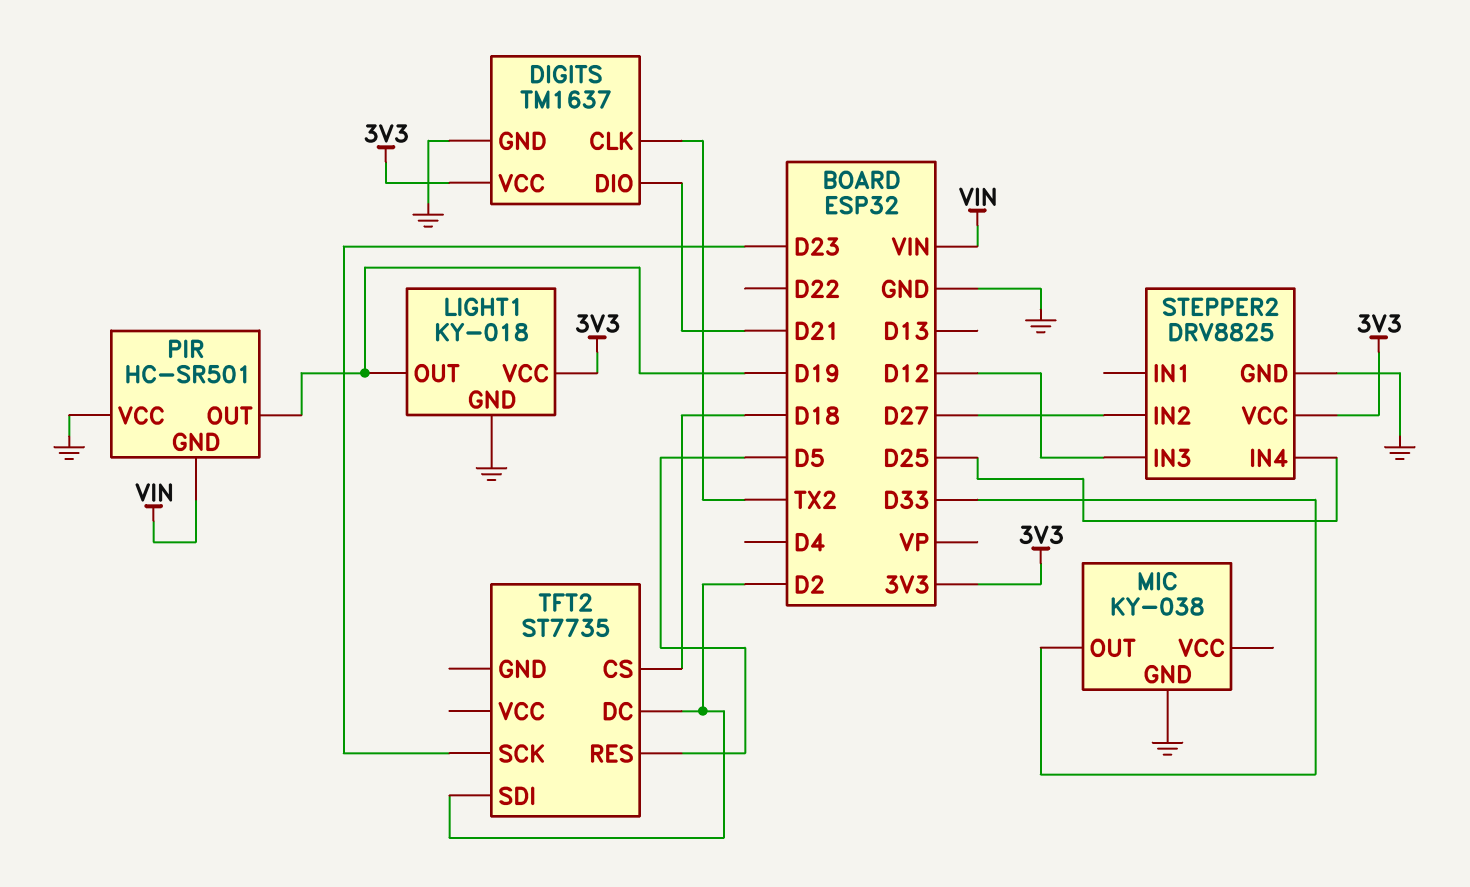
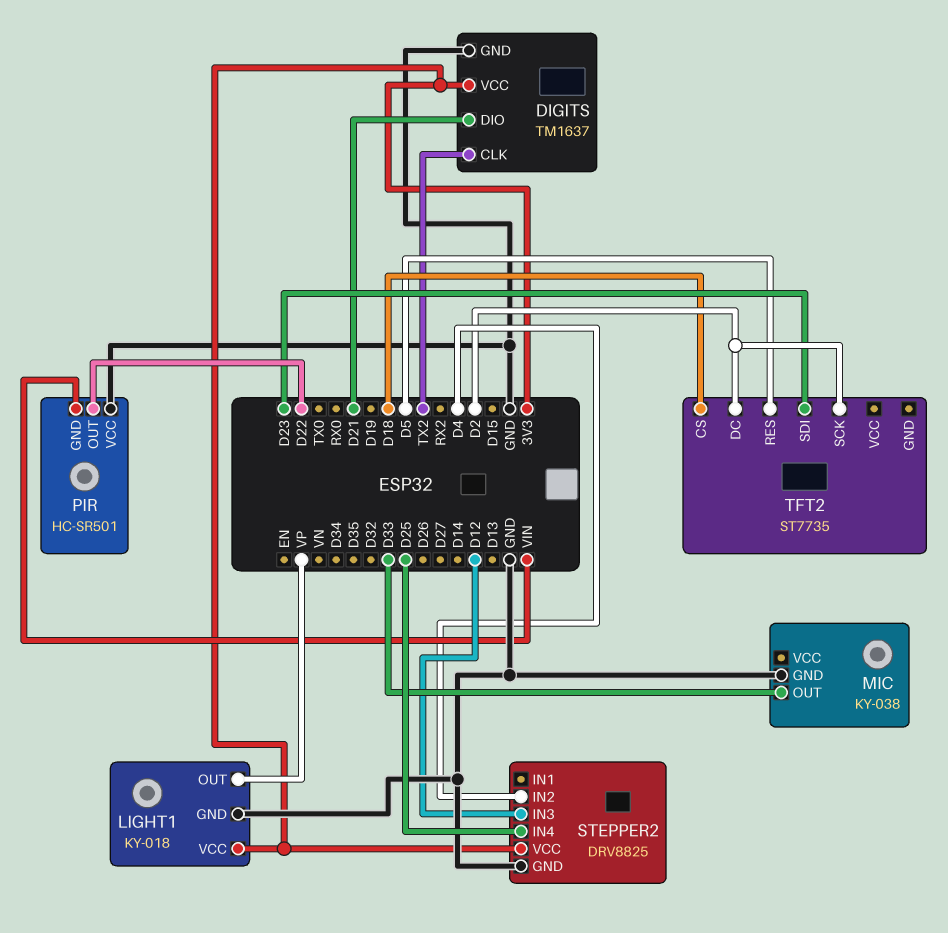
LIGHT1 pin OUT: D19 -> VP
PIR pin OUT: D19 -> D22
STEPPER2 pin IN2: D27 -> D4
TFT2 pin SCK: D23 -> D2
TFT2 pin SDI: D2 -> D23

